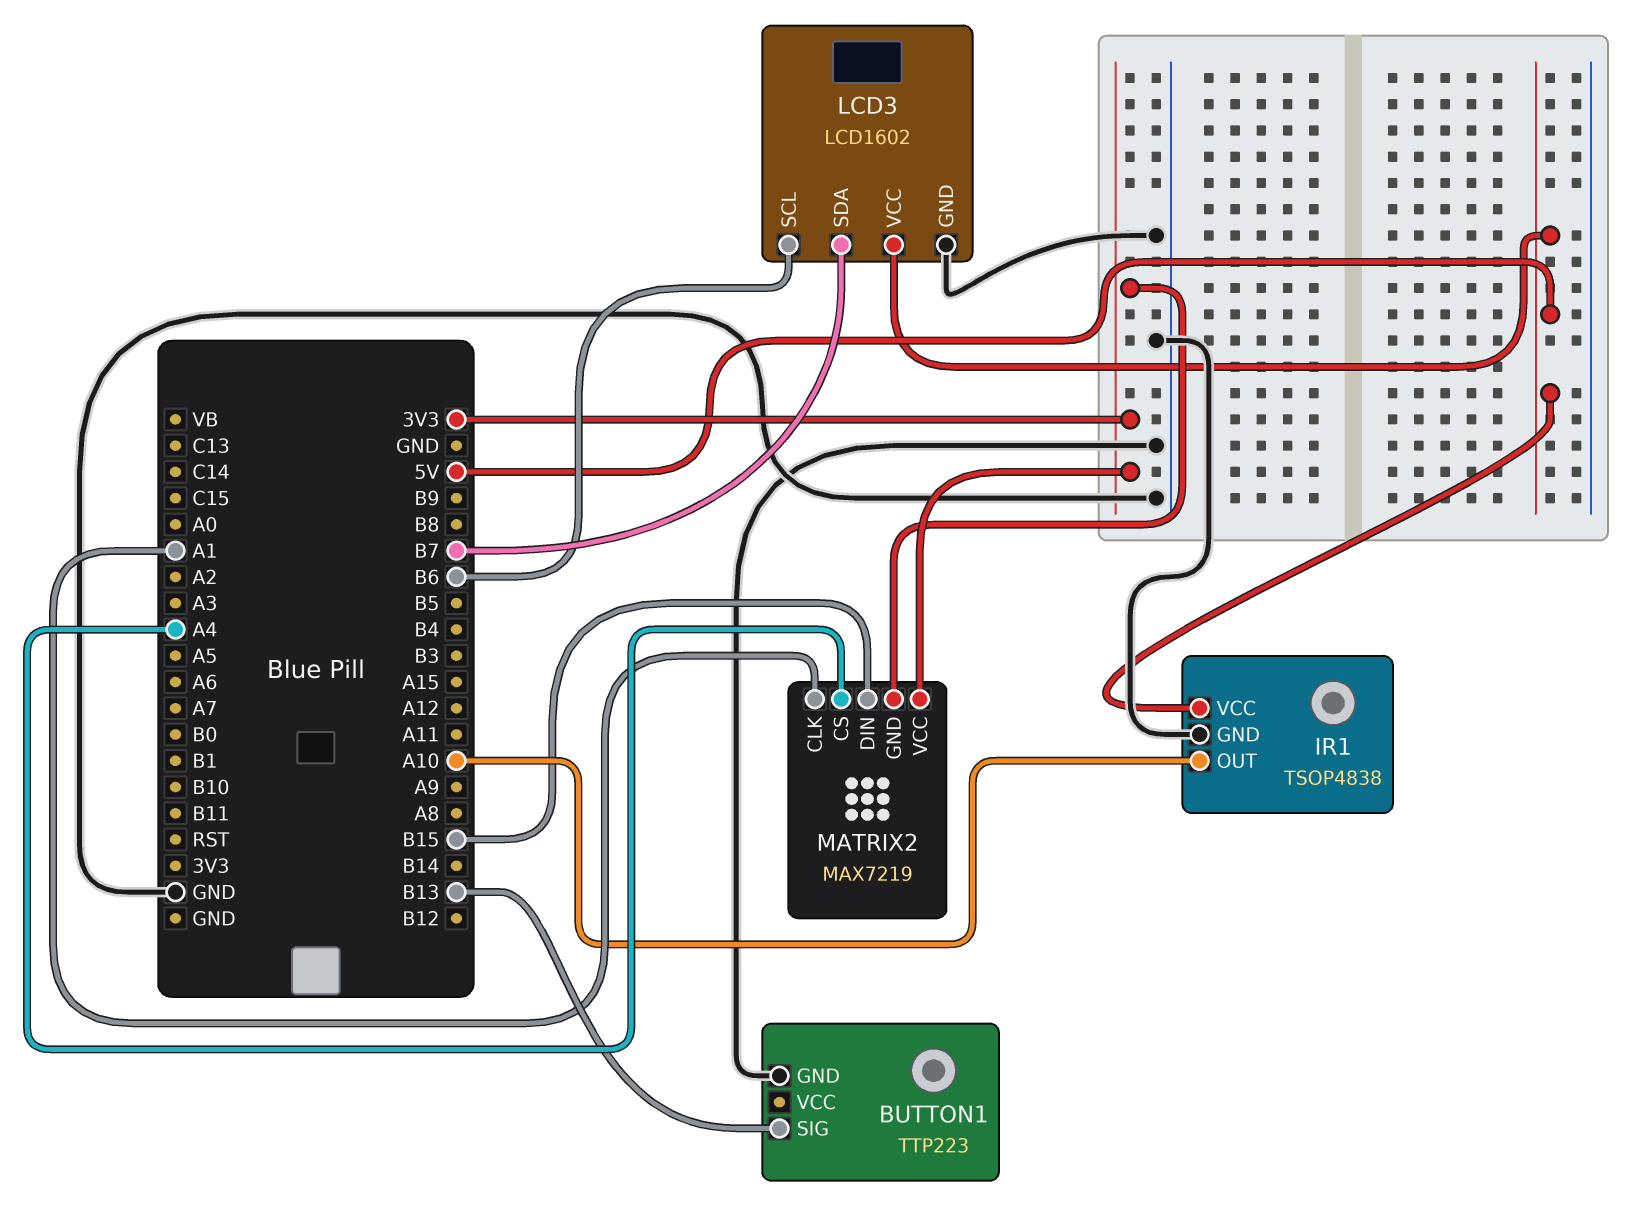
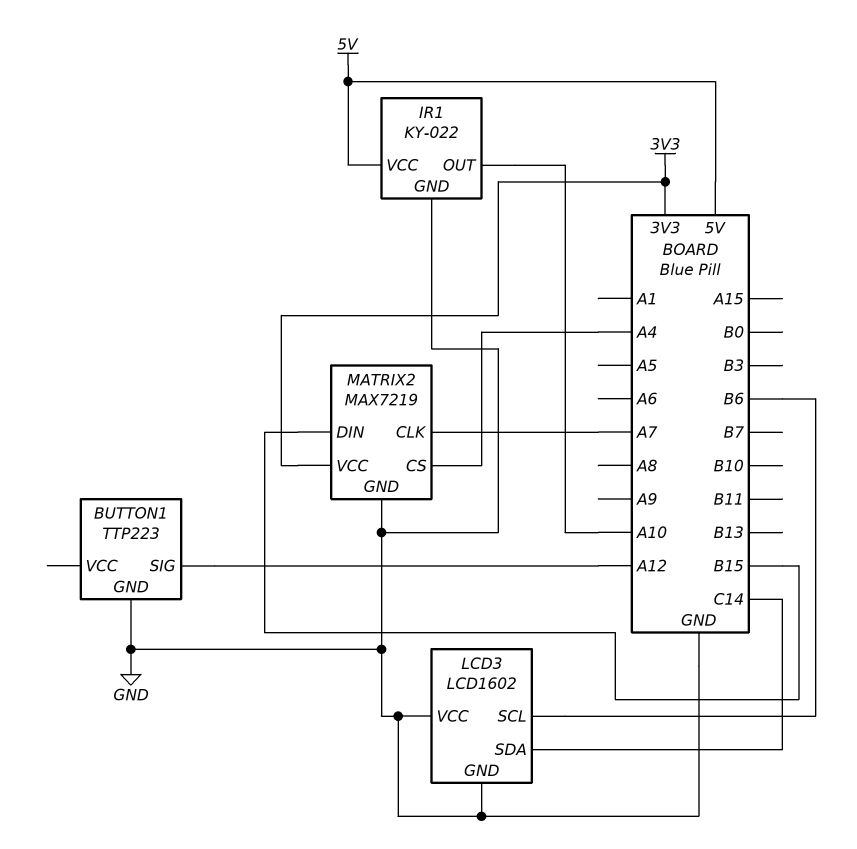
BUTTON1 pin SIG: B13 -> A12
IR1: TSOP4838 -> KY-022
LCD3 pin SDA: B7 -> C14
LCD3 pin VCC: 5V -> GND
MATRIX2 pin CLK: A1 -> A7
MATRIX2 pin GND: 3V3 -> GND

